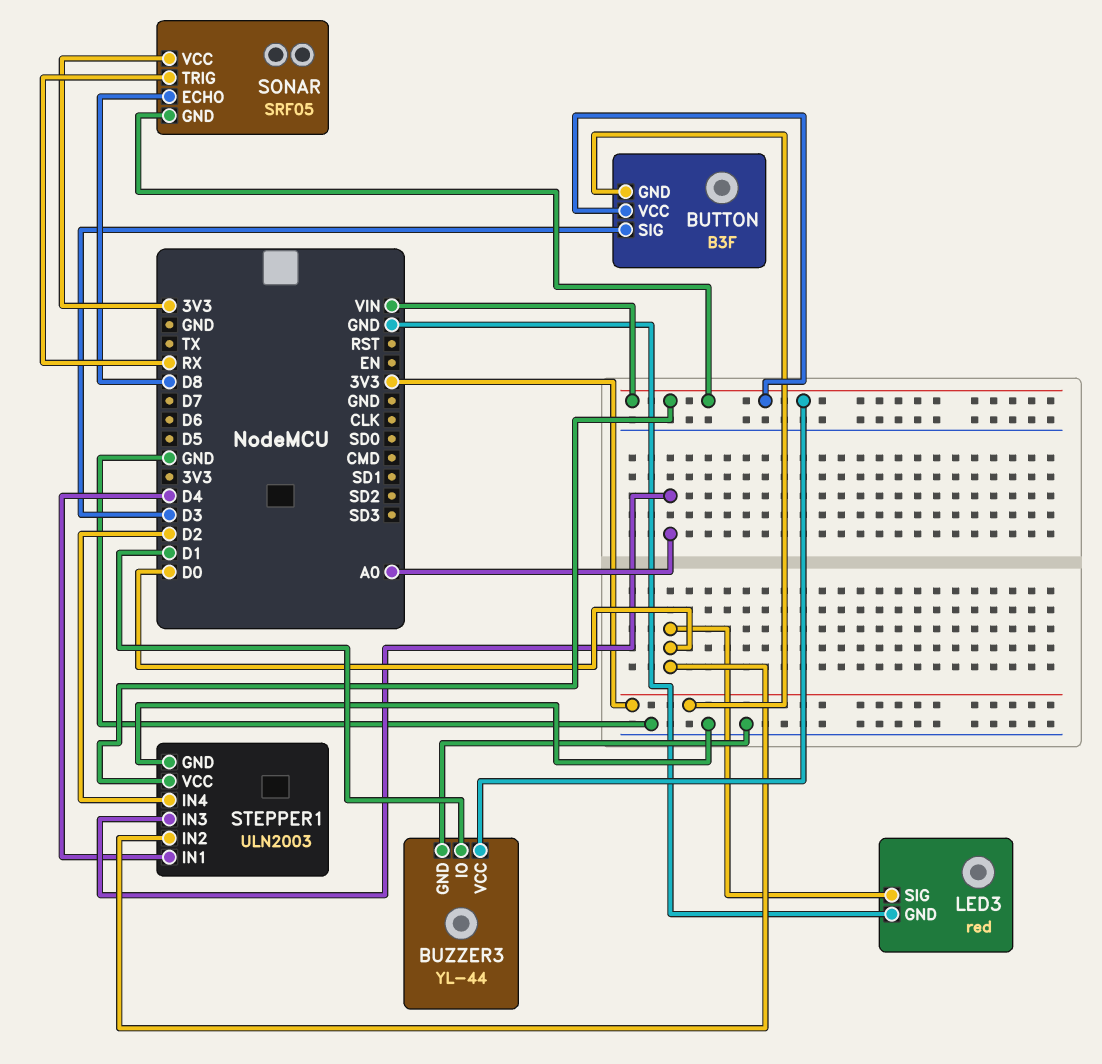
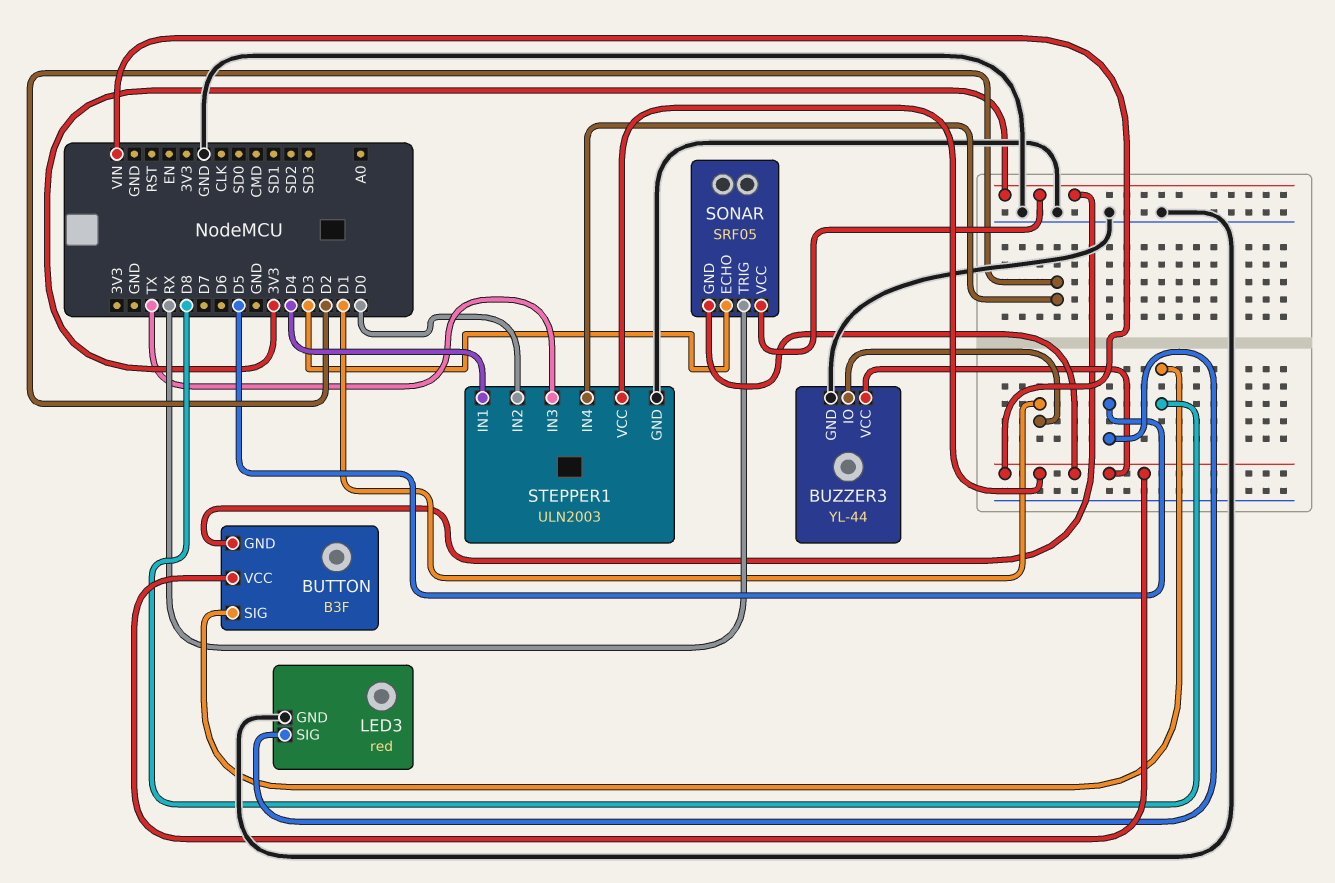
BUTTON pin SIG: D3 -> D8
LED3 pin SIG: D0 -> D5
SONAR pin ECHO: D8 -> D3
STEPPER1 pin IN3: A0 -> TX

